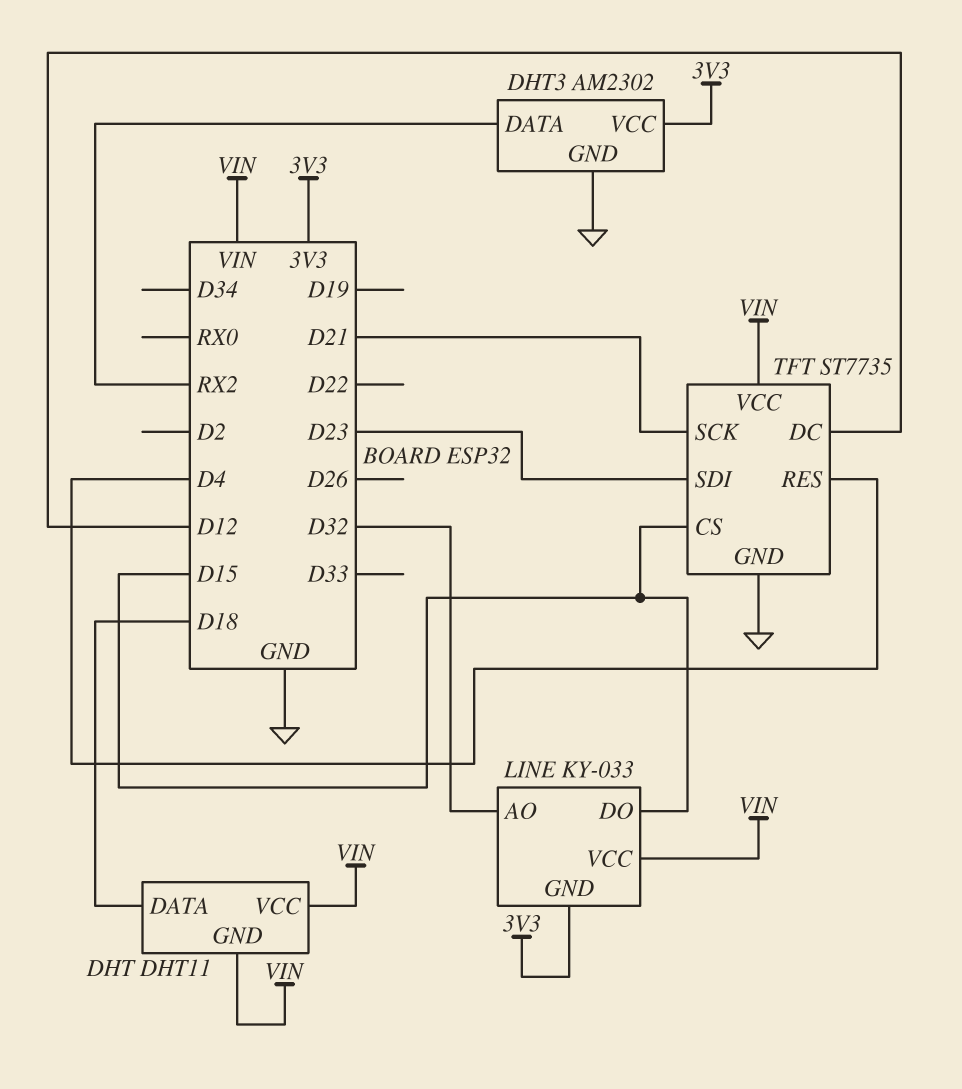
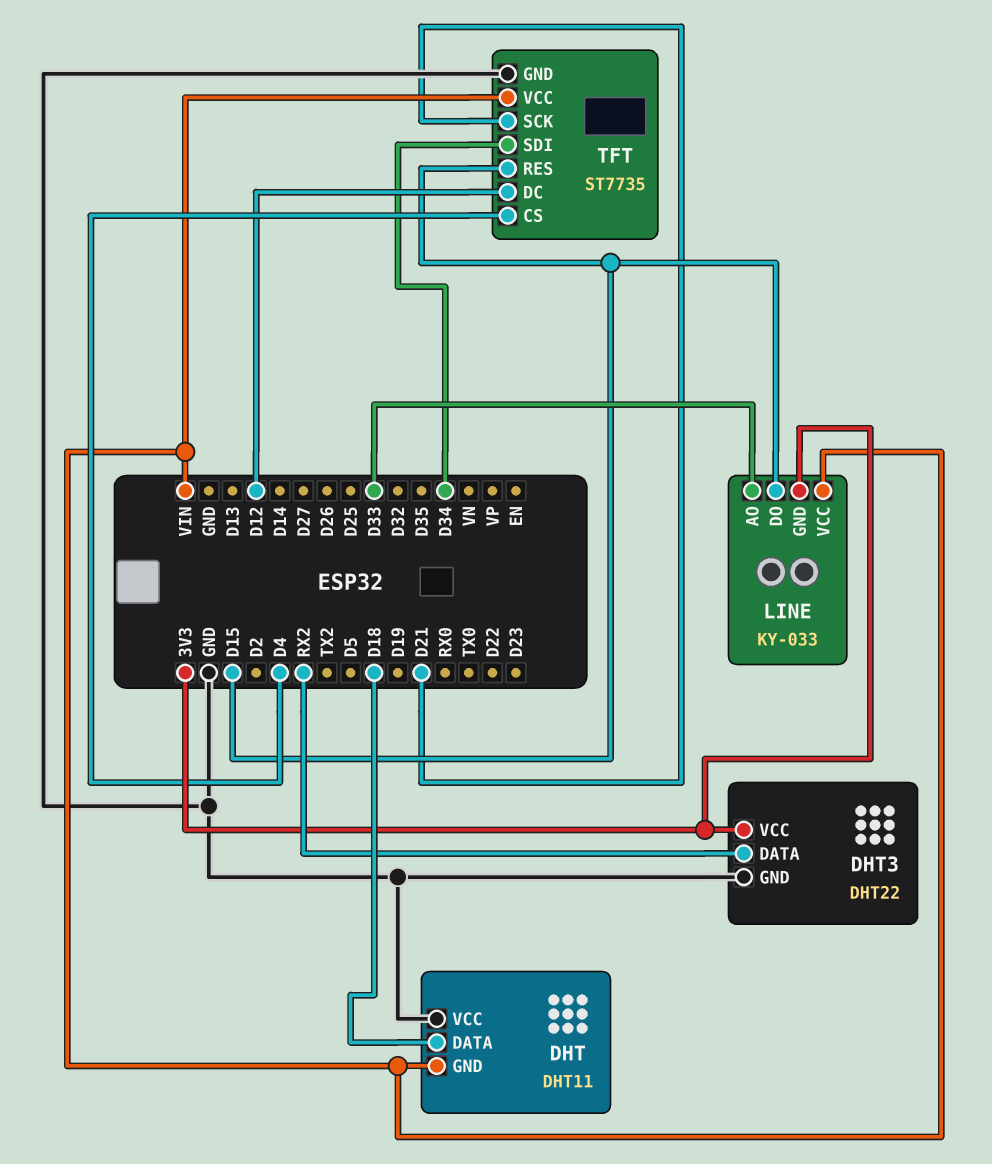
DHT pin VCC: VIN -> GND
DHT3: AM2302 -> DHT22
LINE pin AO: D32 -> D33
TFT pin CS: D15 -> D4
TFT pin RES: D4 -> D15
TFT pin SDI: D23 -> D34

